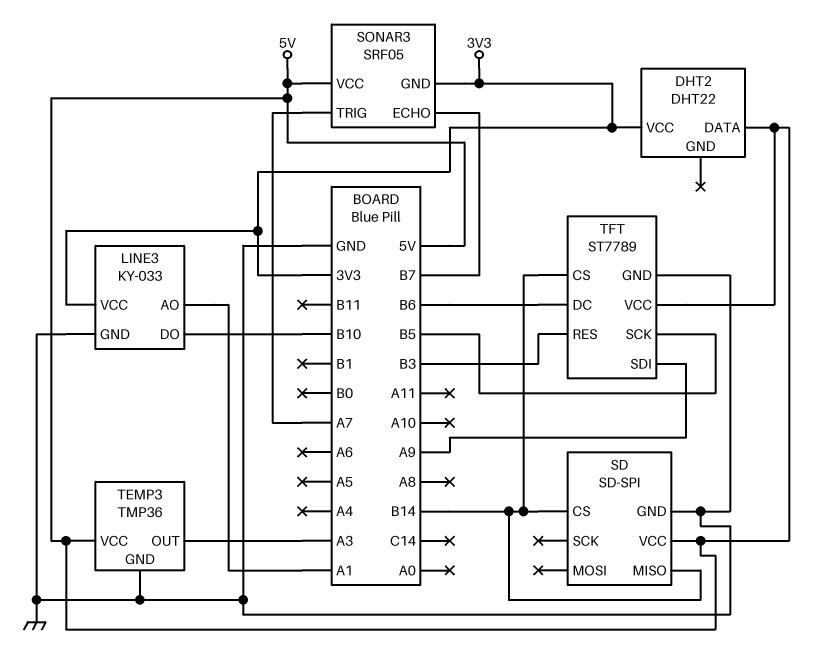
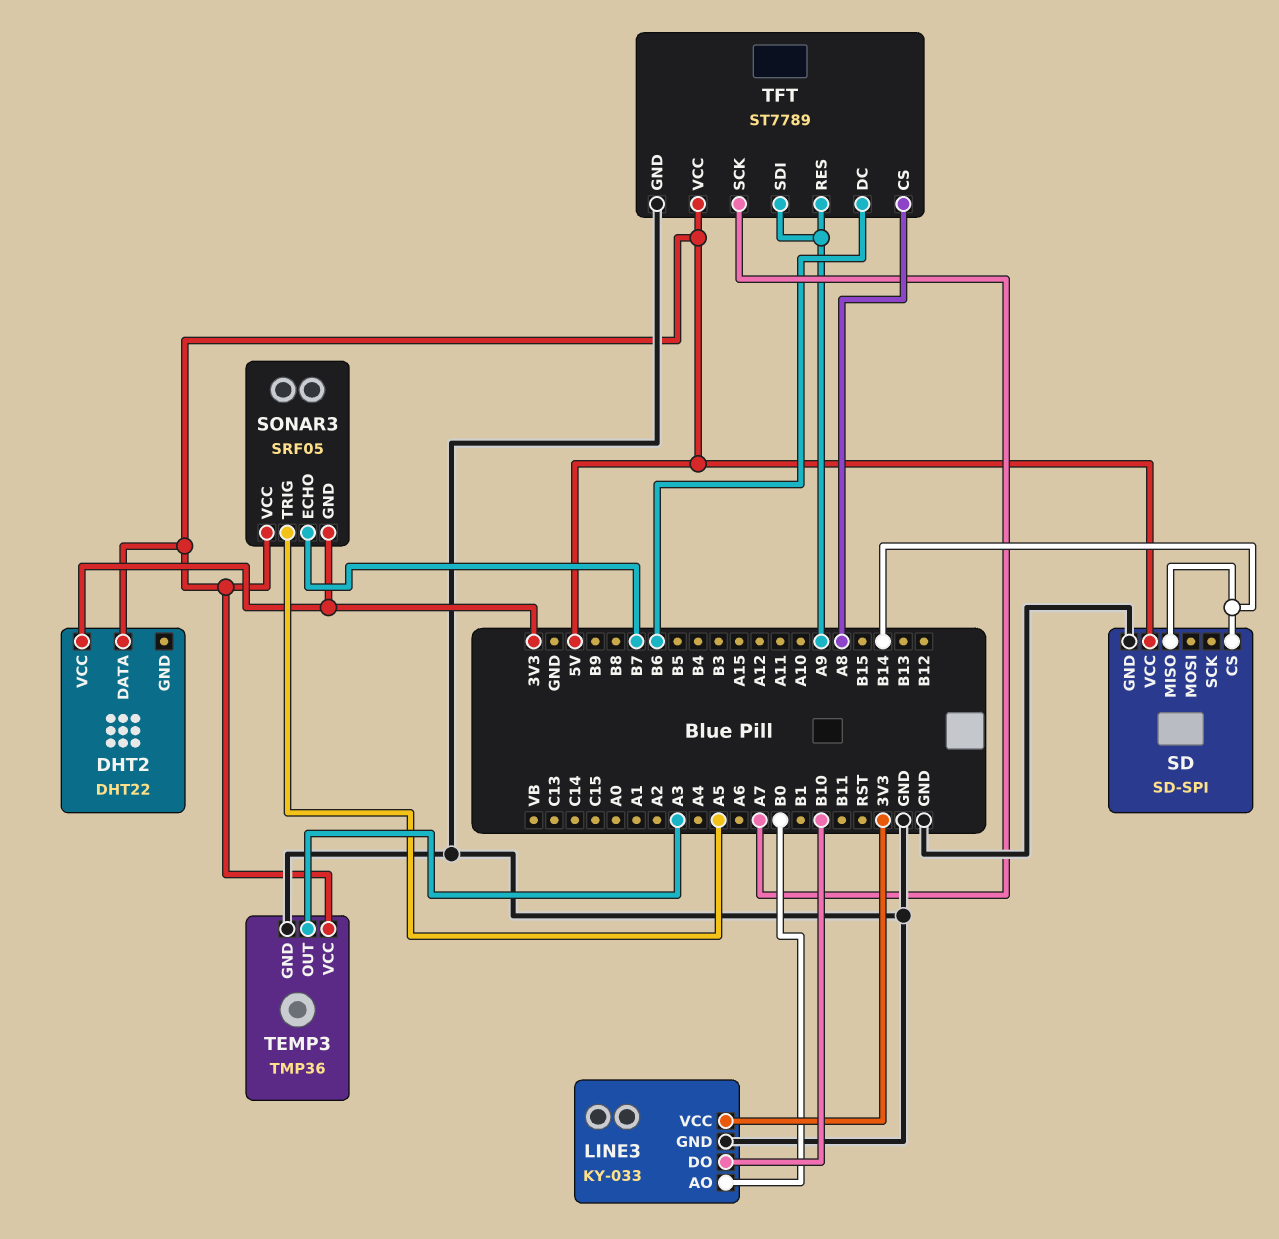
LINE3 pin AO: A1 -> B0
SONAR3 pin TRIG: A7 -> A5
TFT pin CS: B14 -> A8
TFT pin RES: B3 -> A9
TFT pin SCK: B5 -> A7

